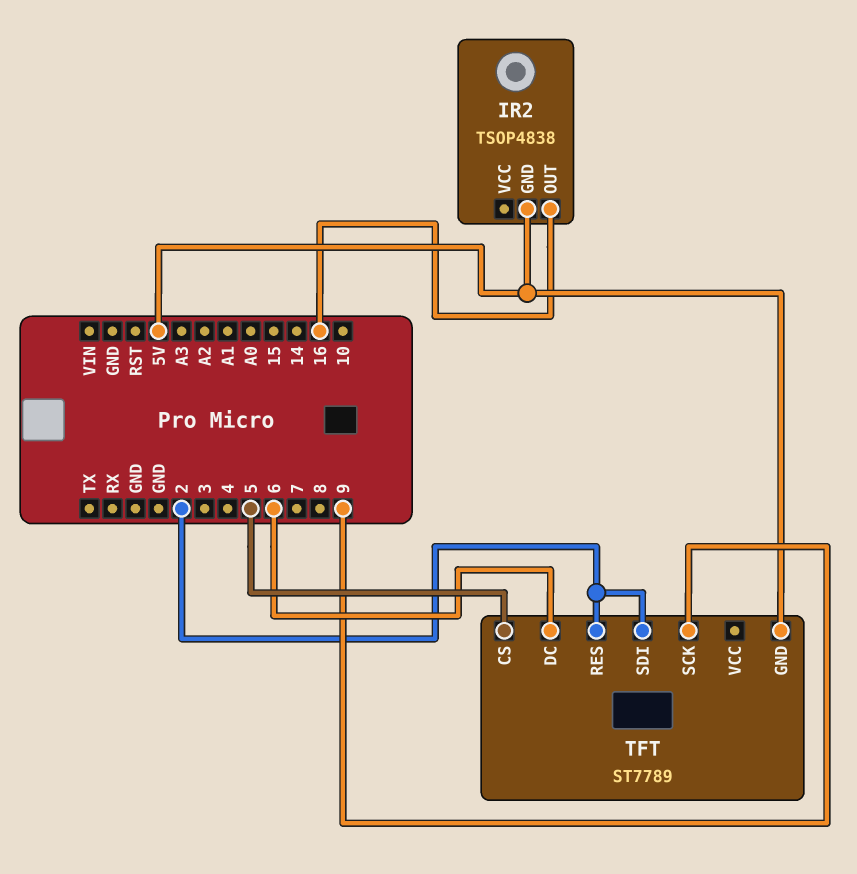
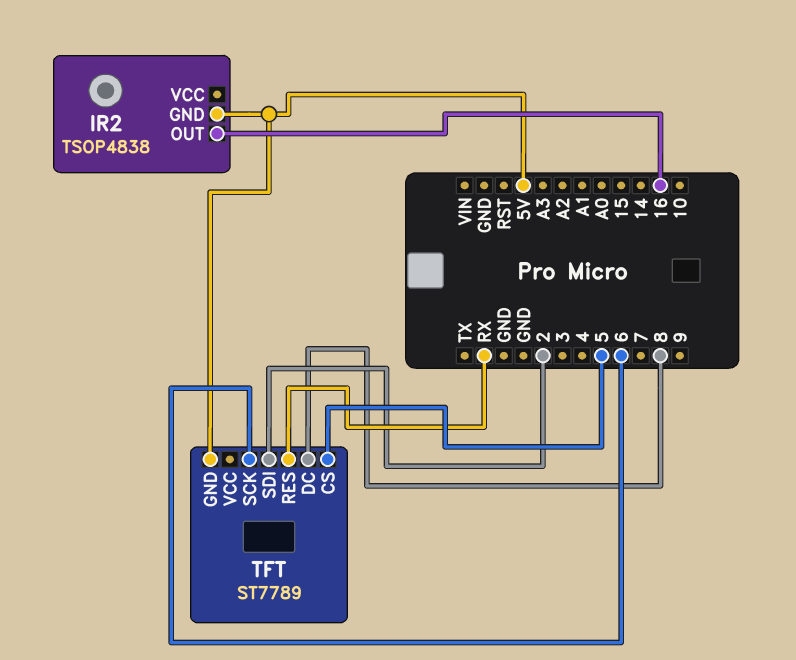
TFT pin DC: 6 -> 8
TFT pin RES: 2 -> RX
TFT pin SCK: 9 -> 6

